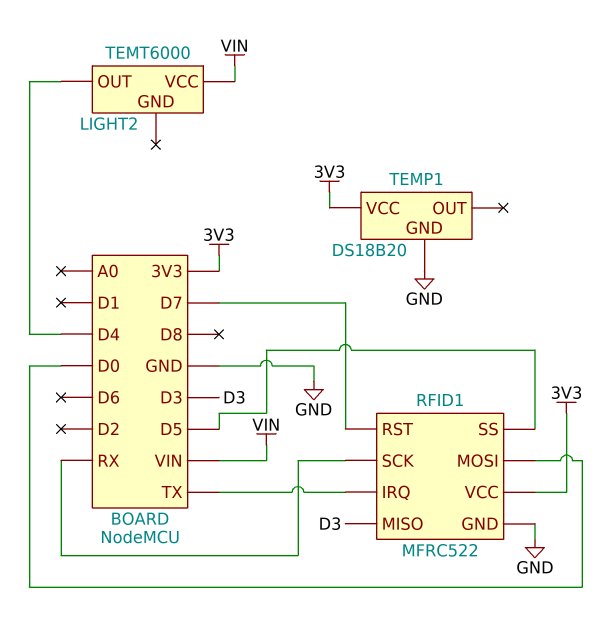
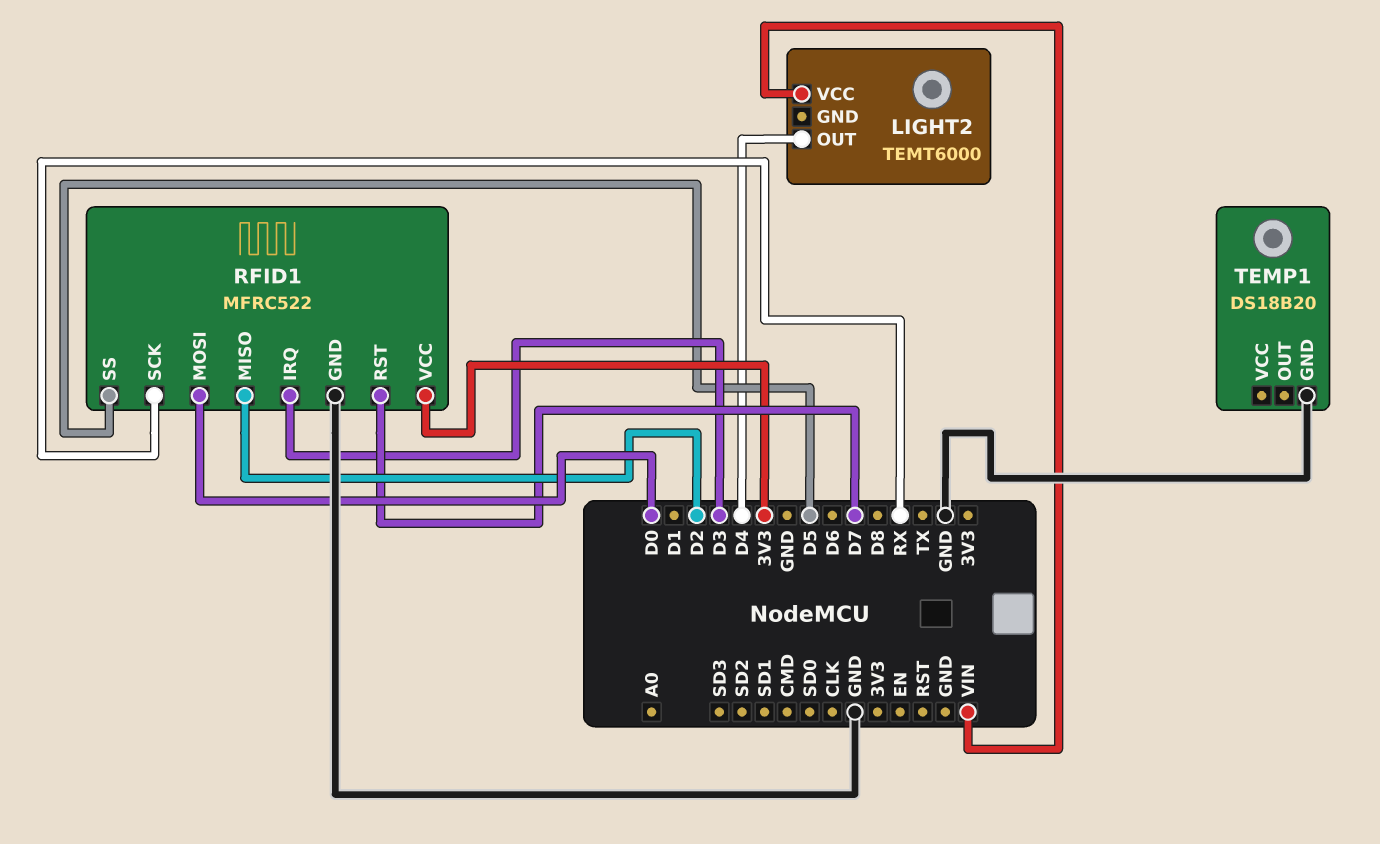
RFID1 pin IRQ: TX -> D3
RFID1 pin MISO: D3 -> D2
TEMP1 pin VCC: 3V3 -> none

